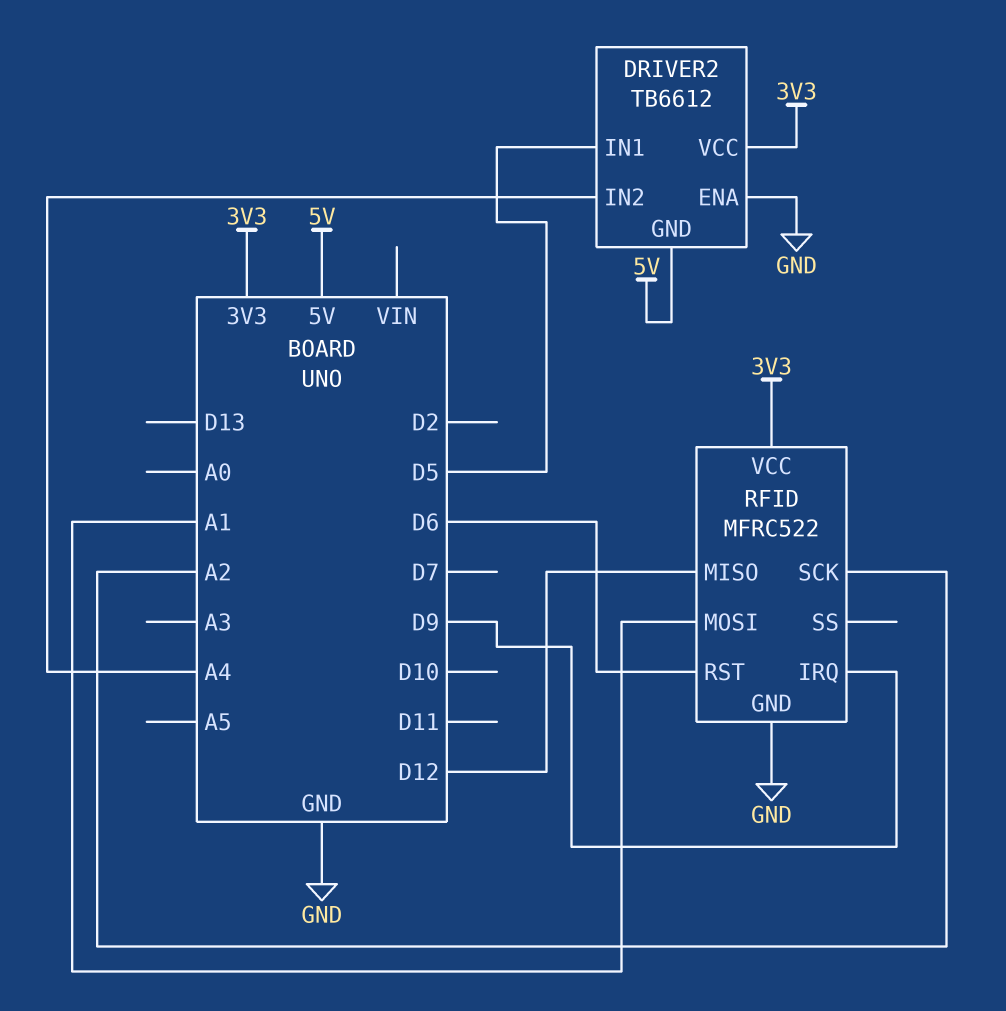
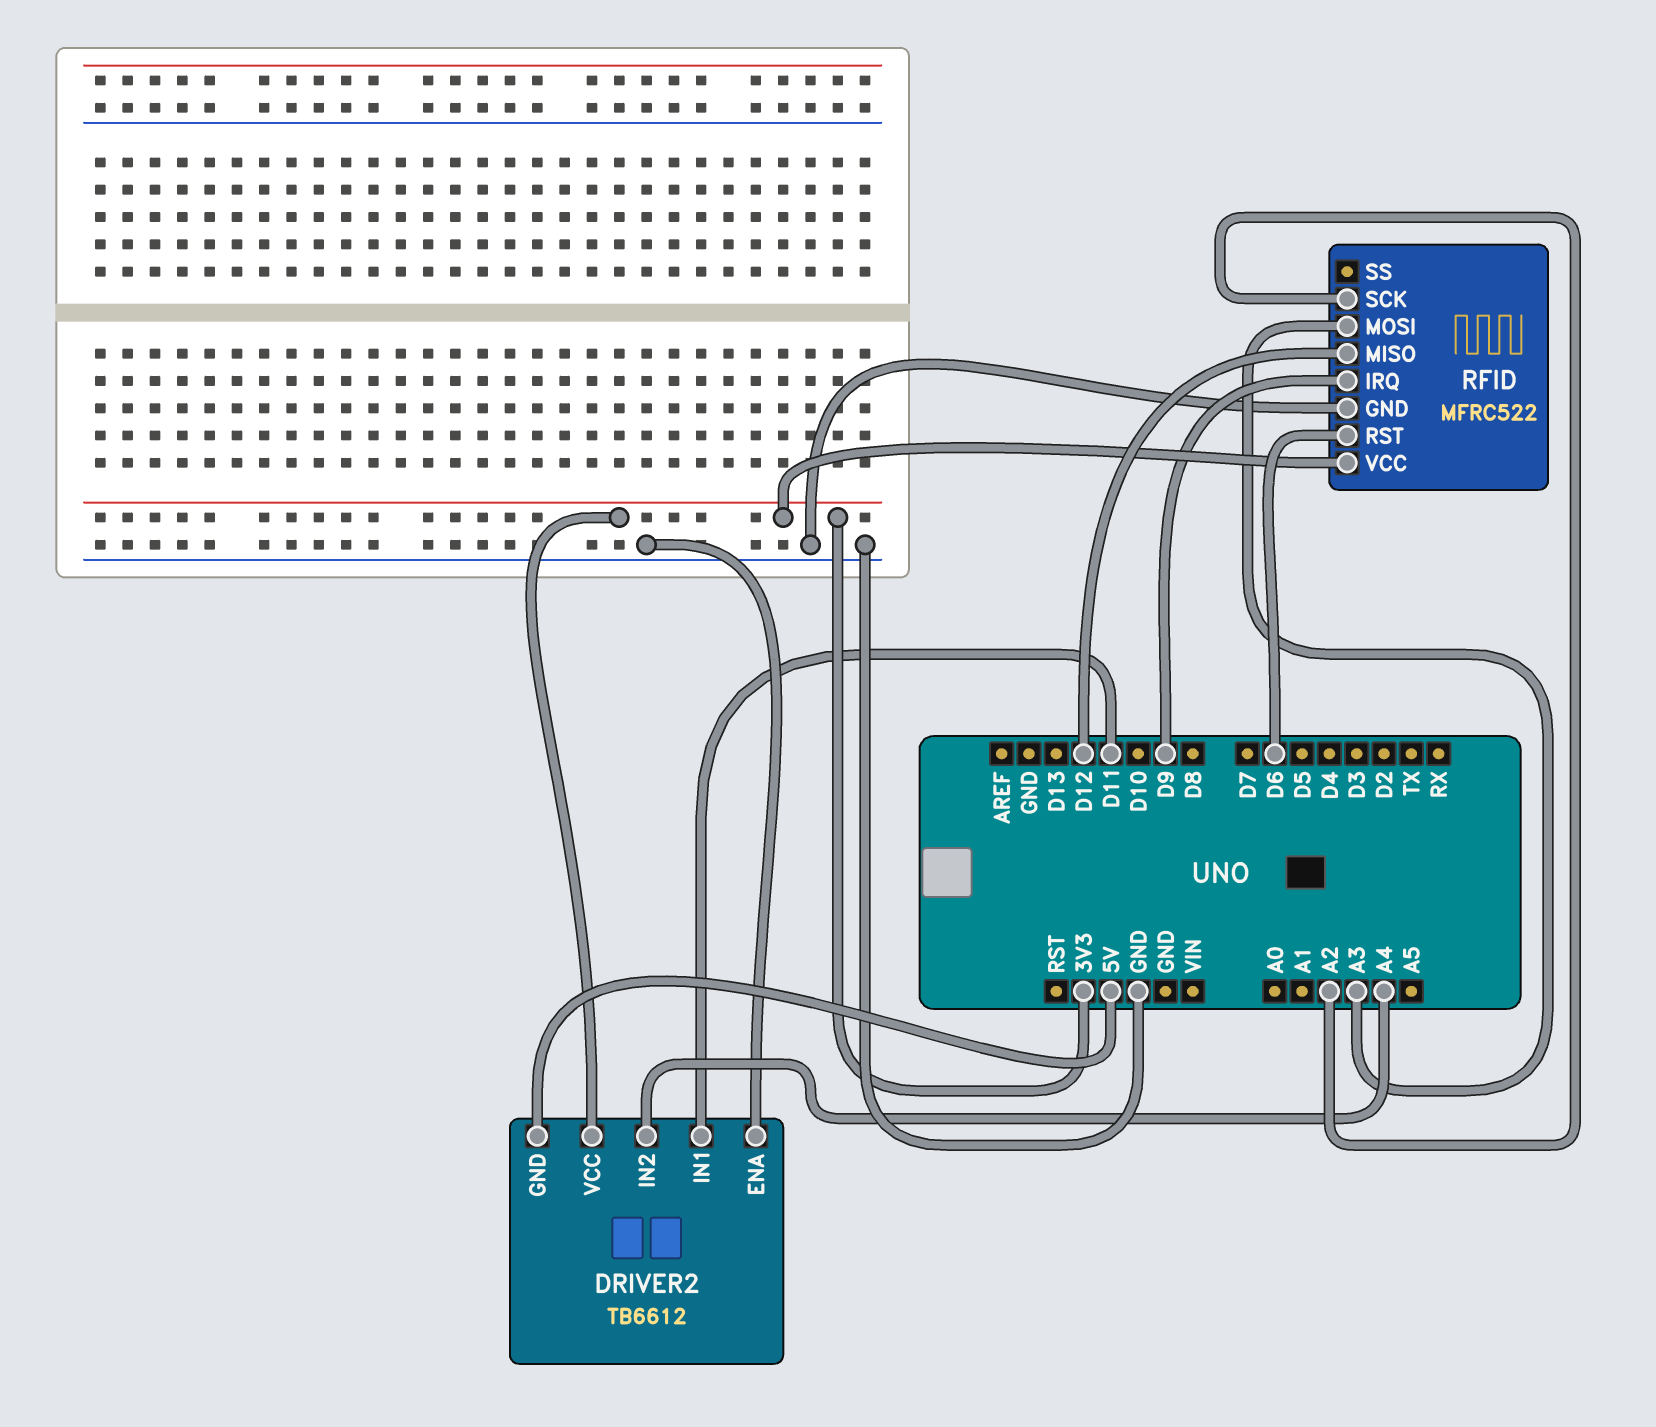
DRIVER2 pin IN1: D5 -> D11
RFID pin MOSI: A1 -> A3

